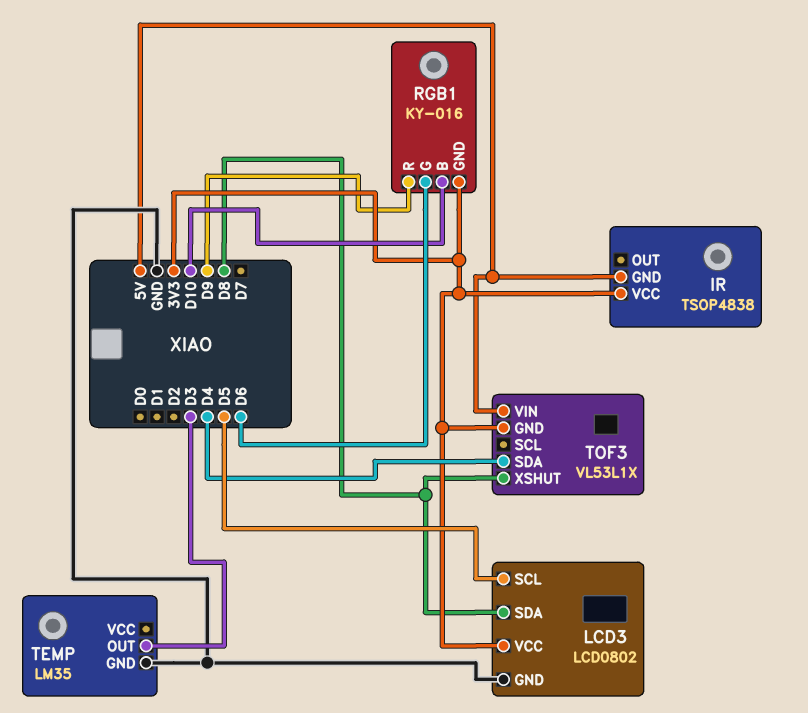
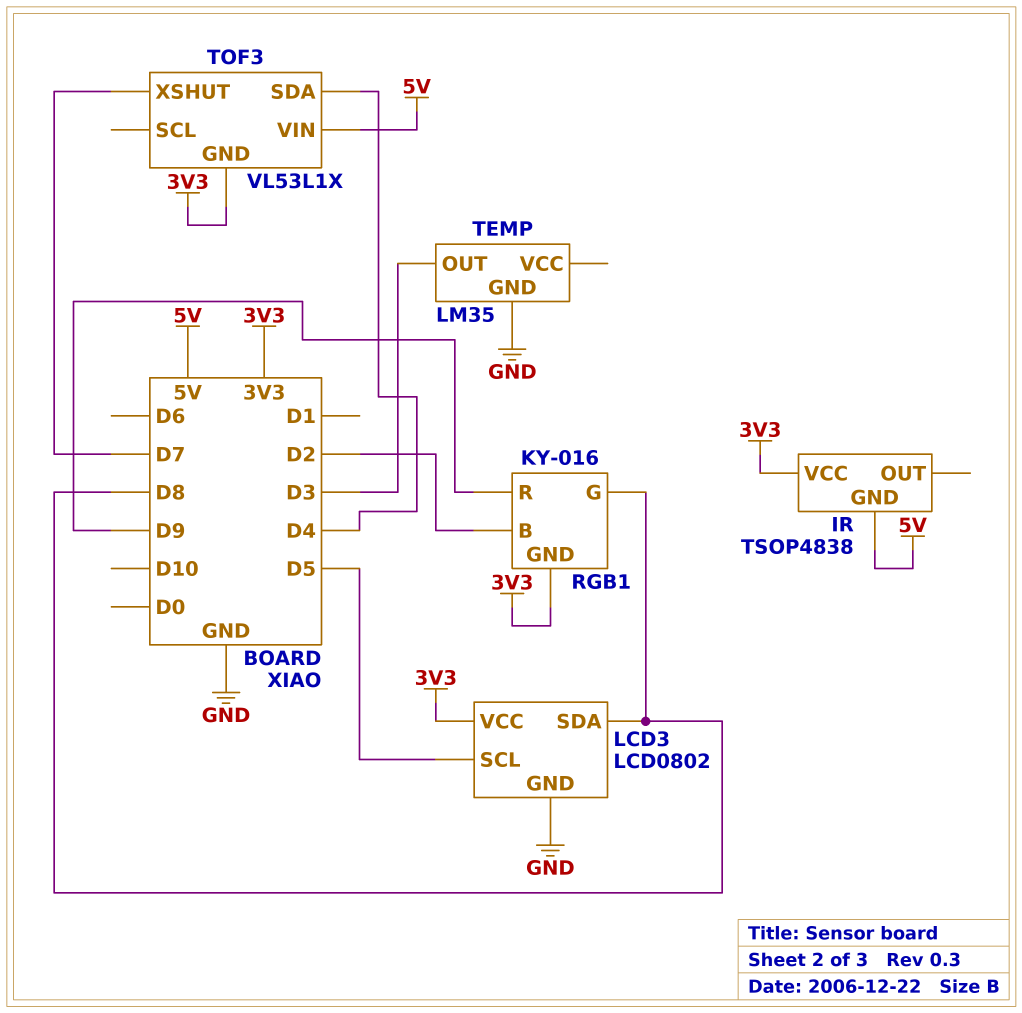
RGB1 pin B: D10 -> D2
RGB1 pin G: D6 -> D8
TOF3 pin XSHUT: D8 -> D7

